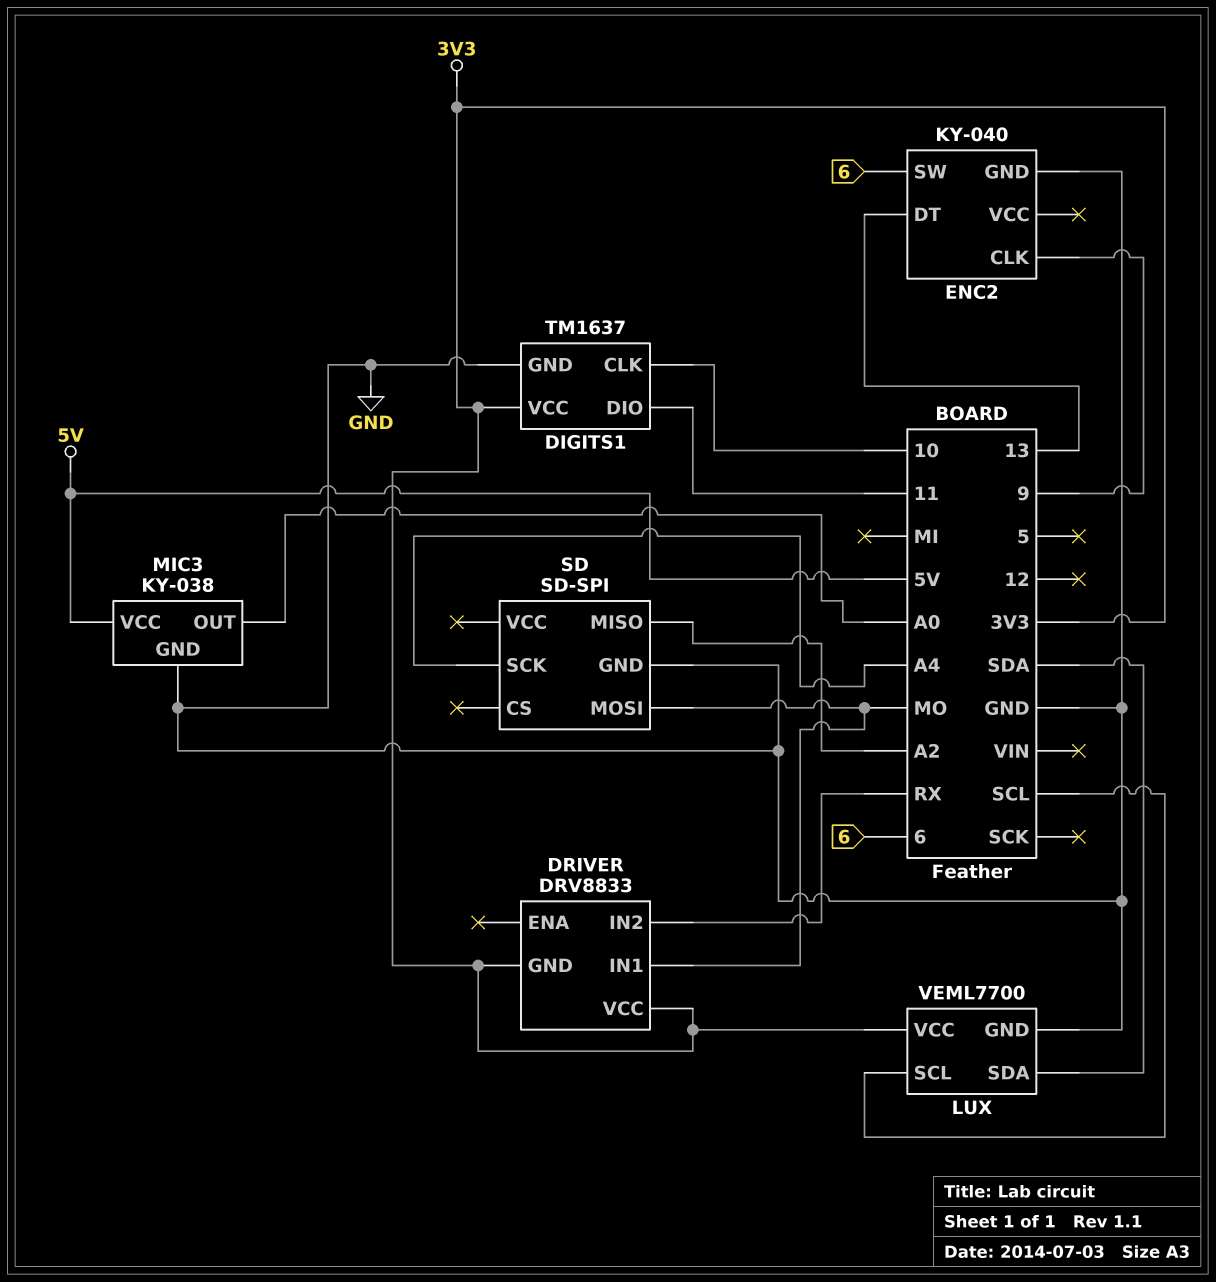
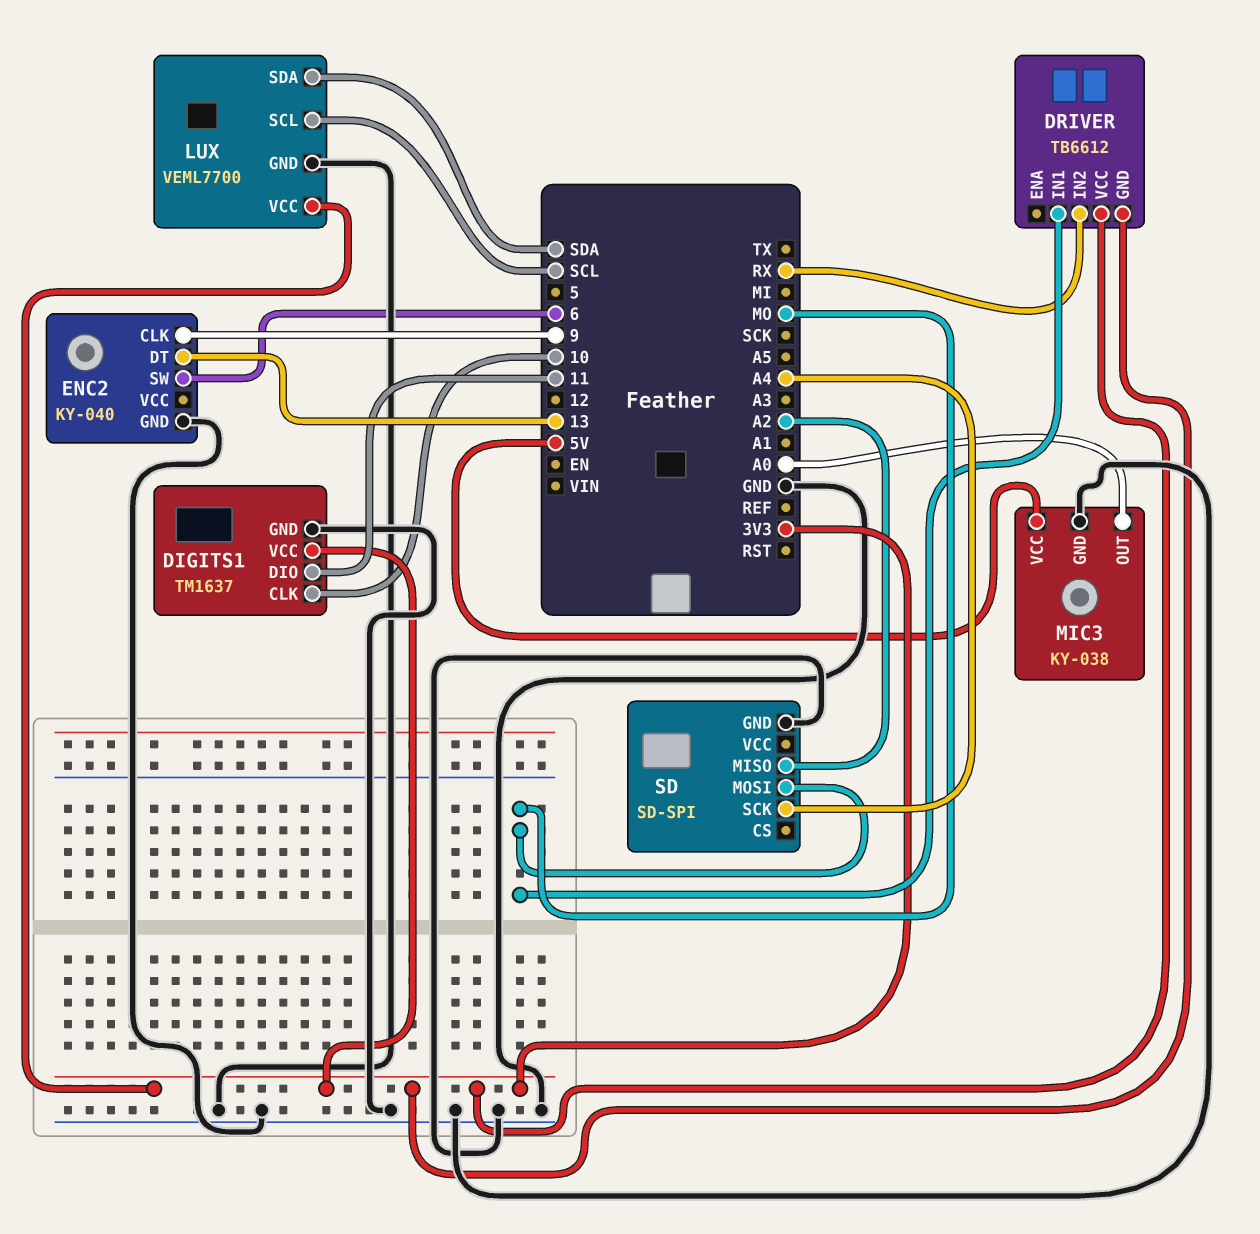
DRIVER: DRV8833 -> TB6612

